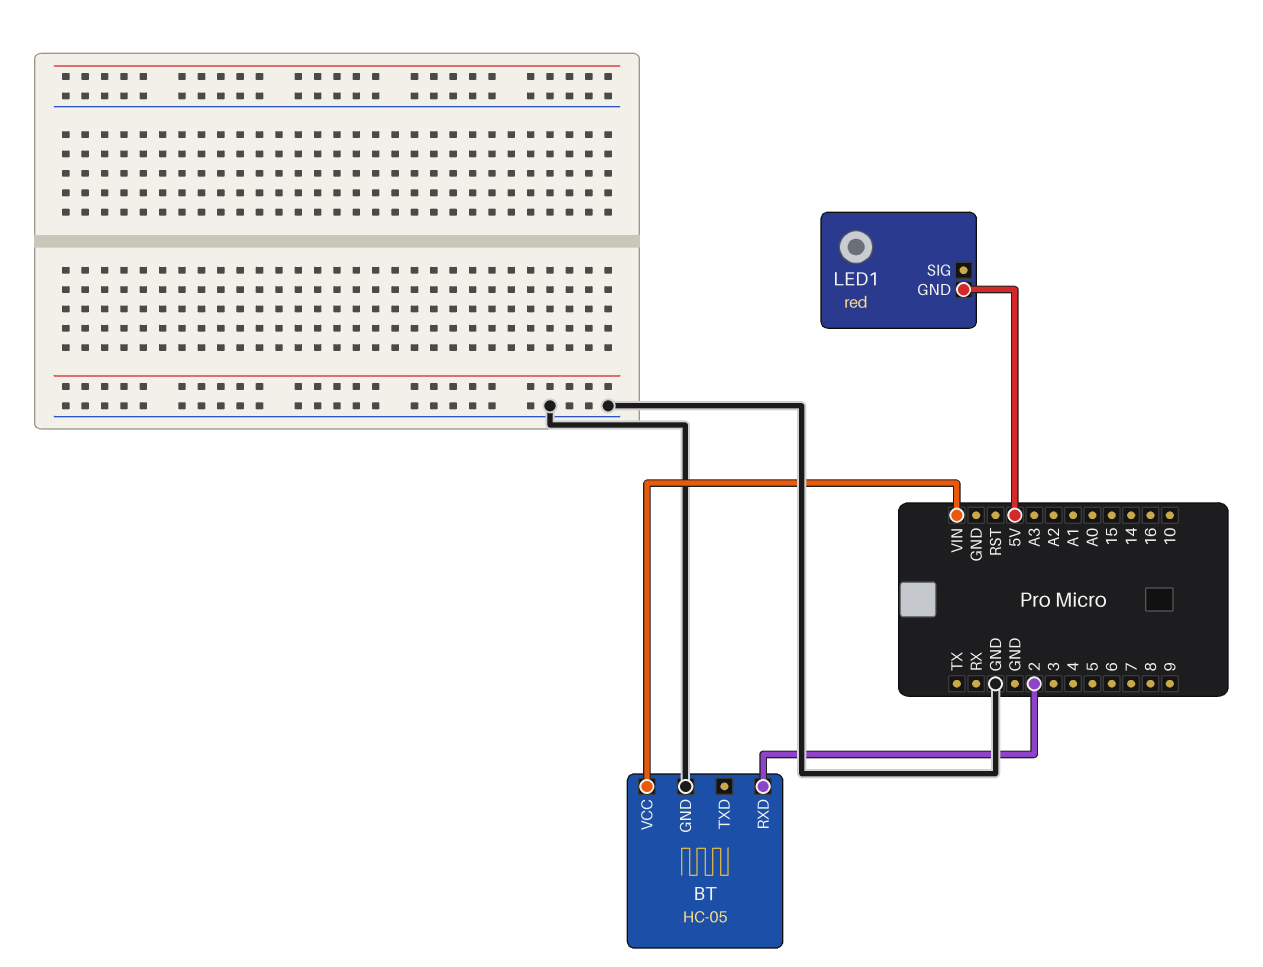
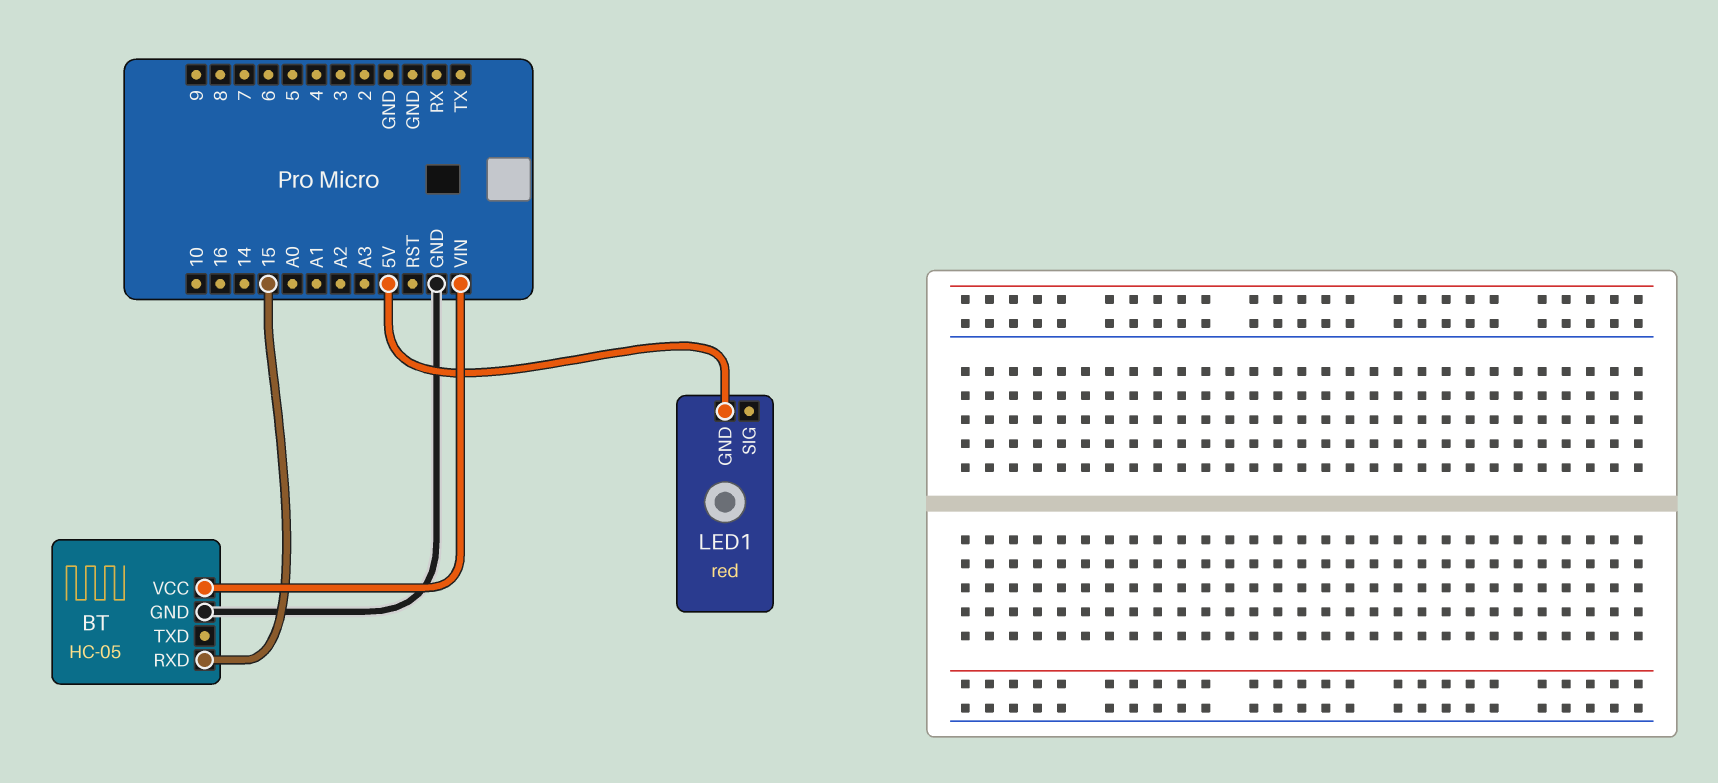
BT pin RXD: 2 -> 15

